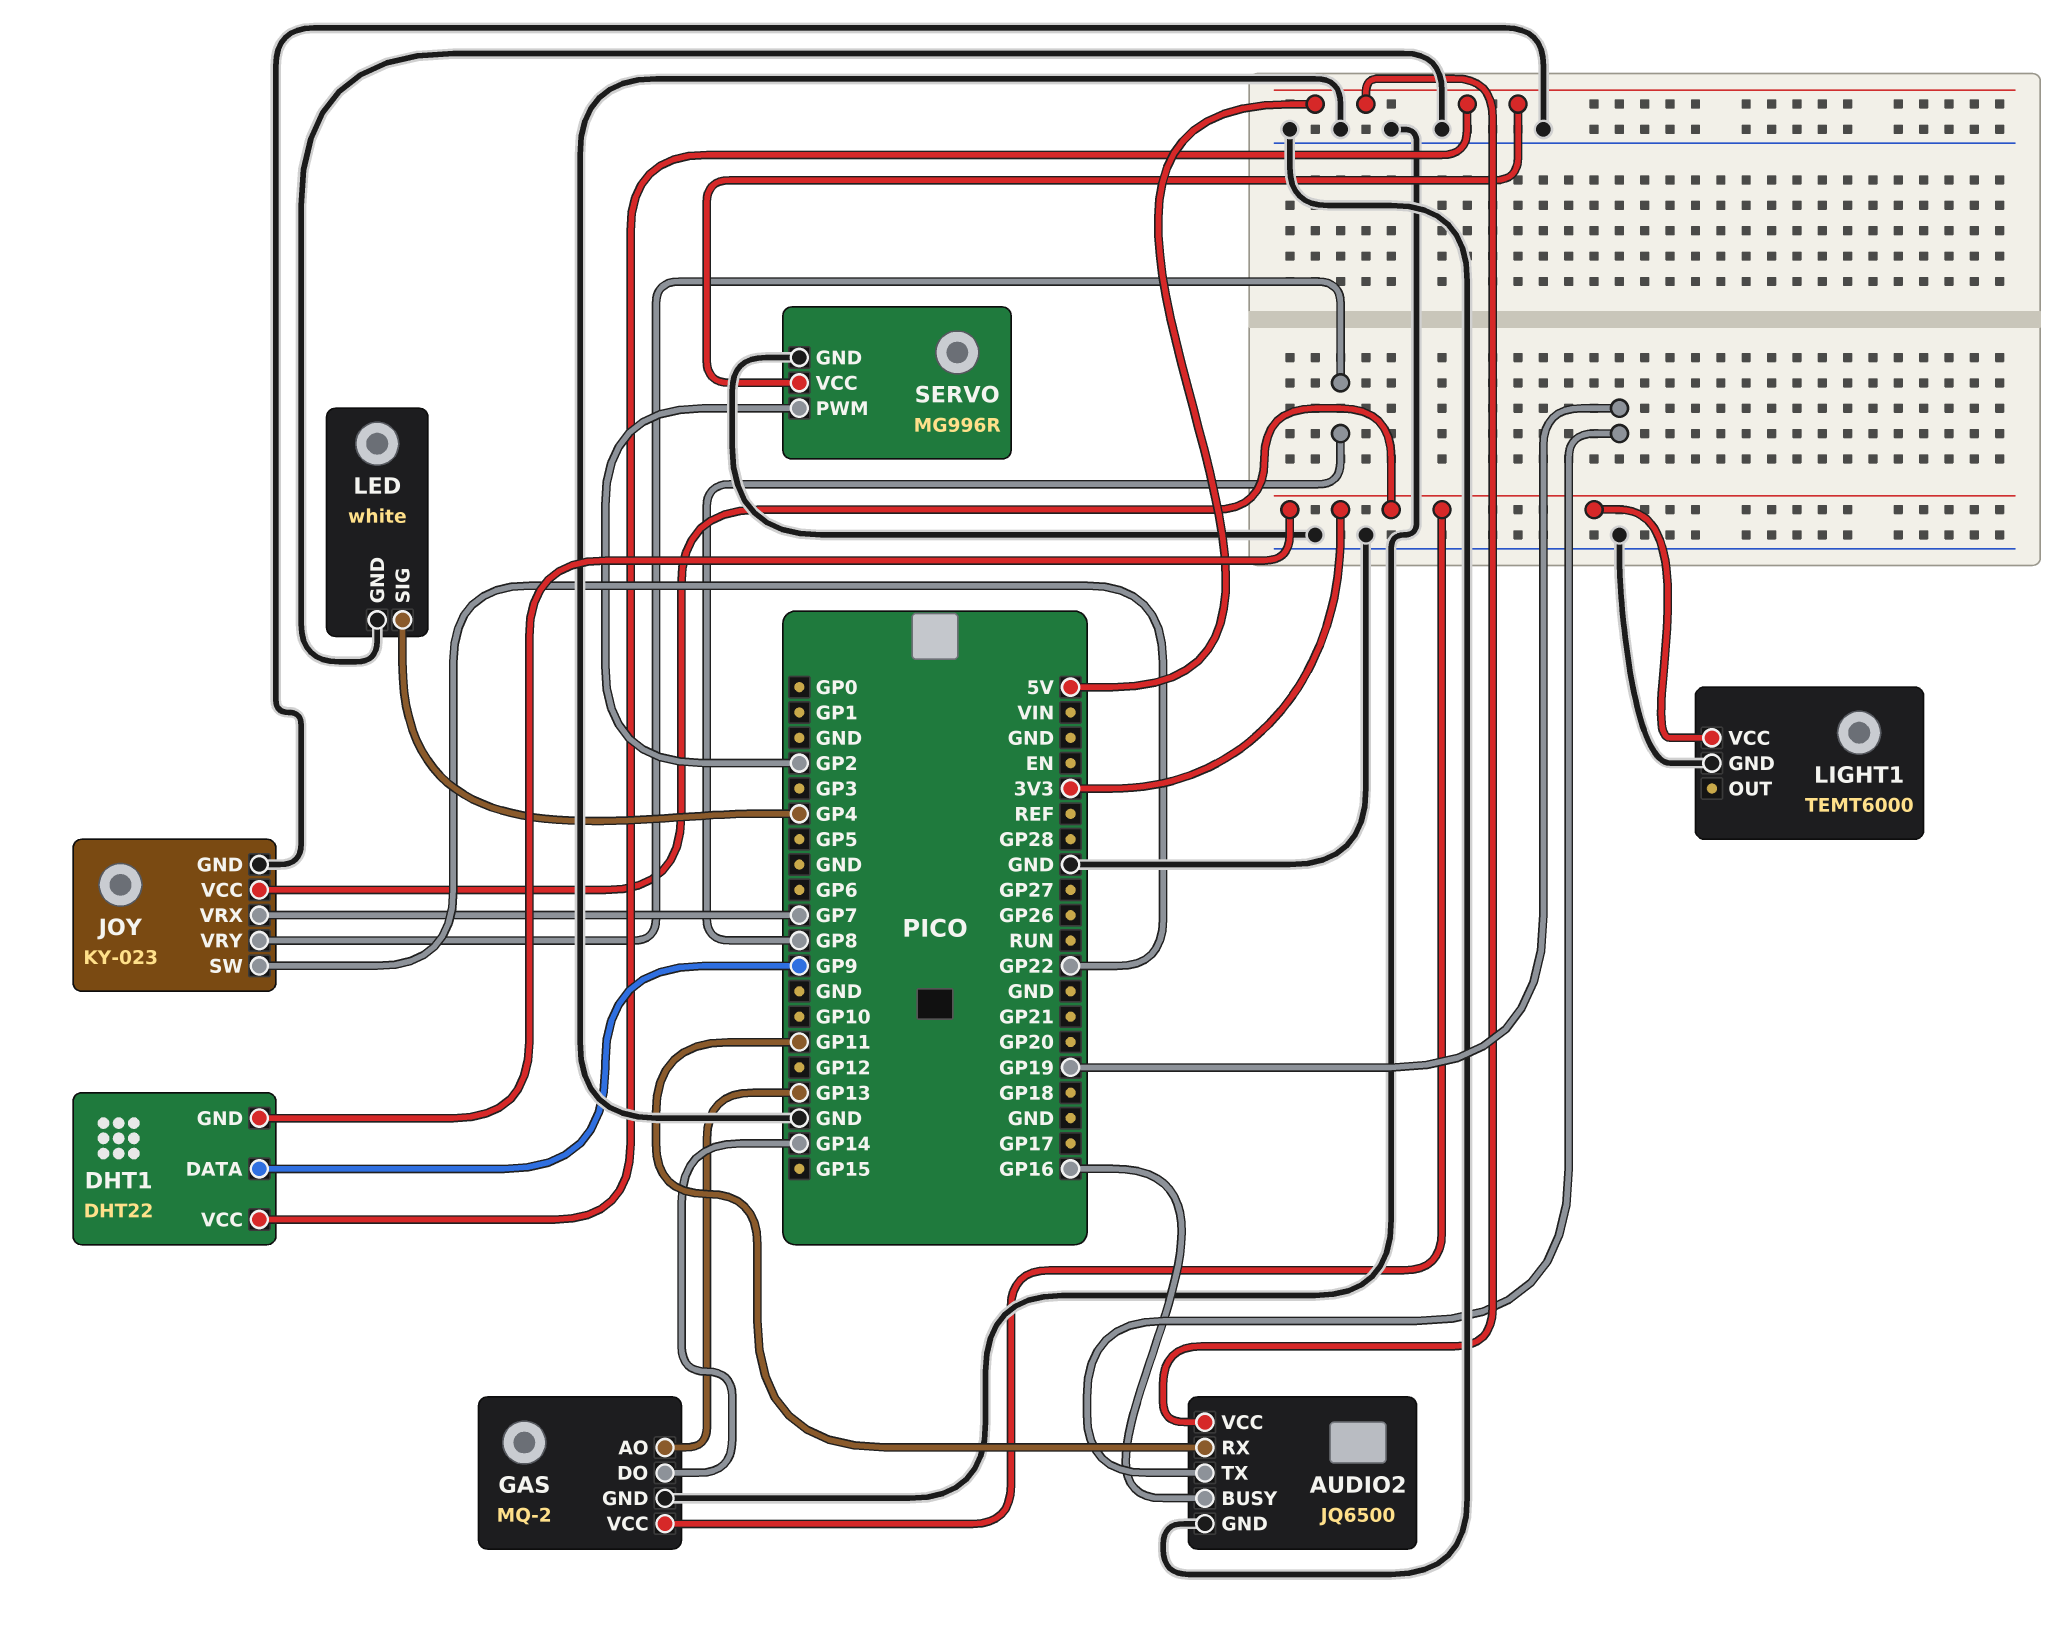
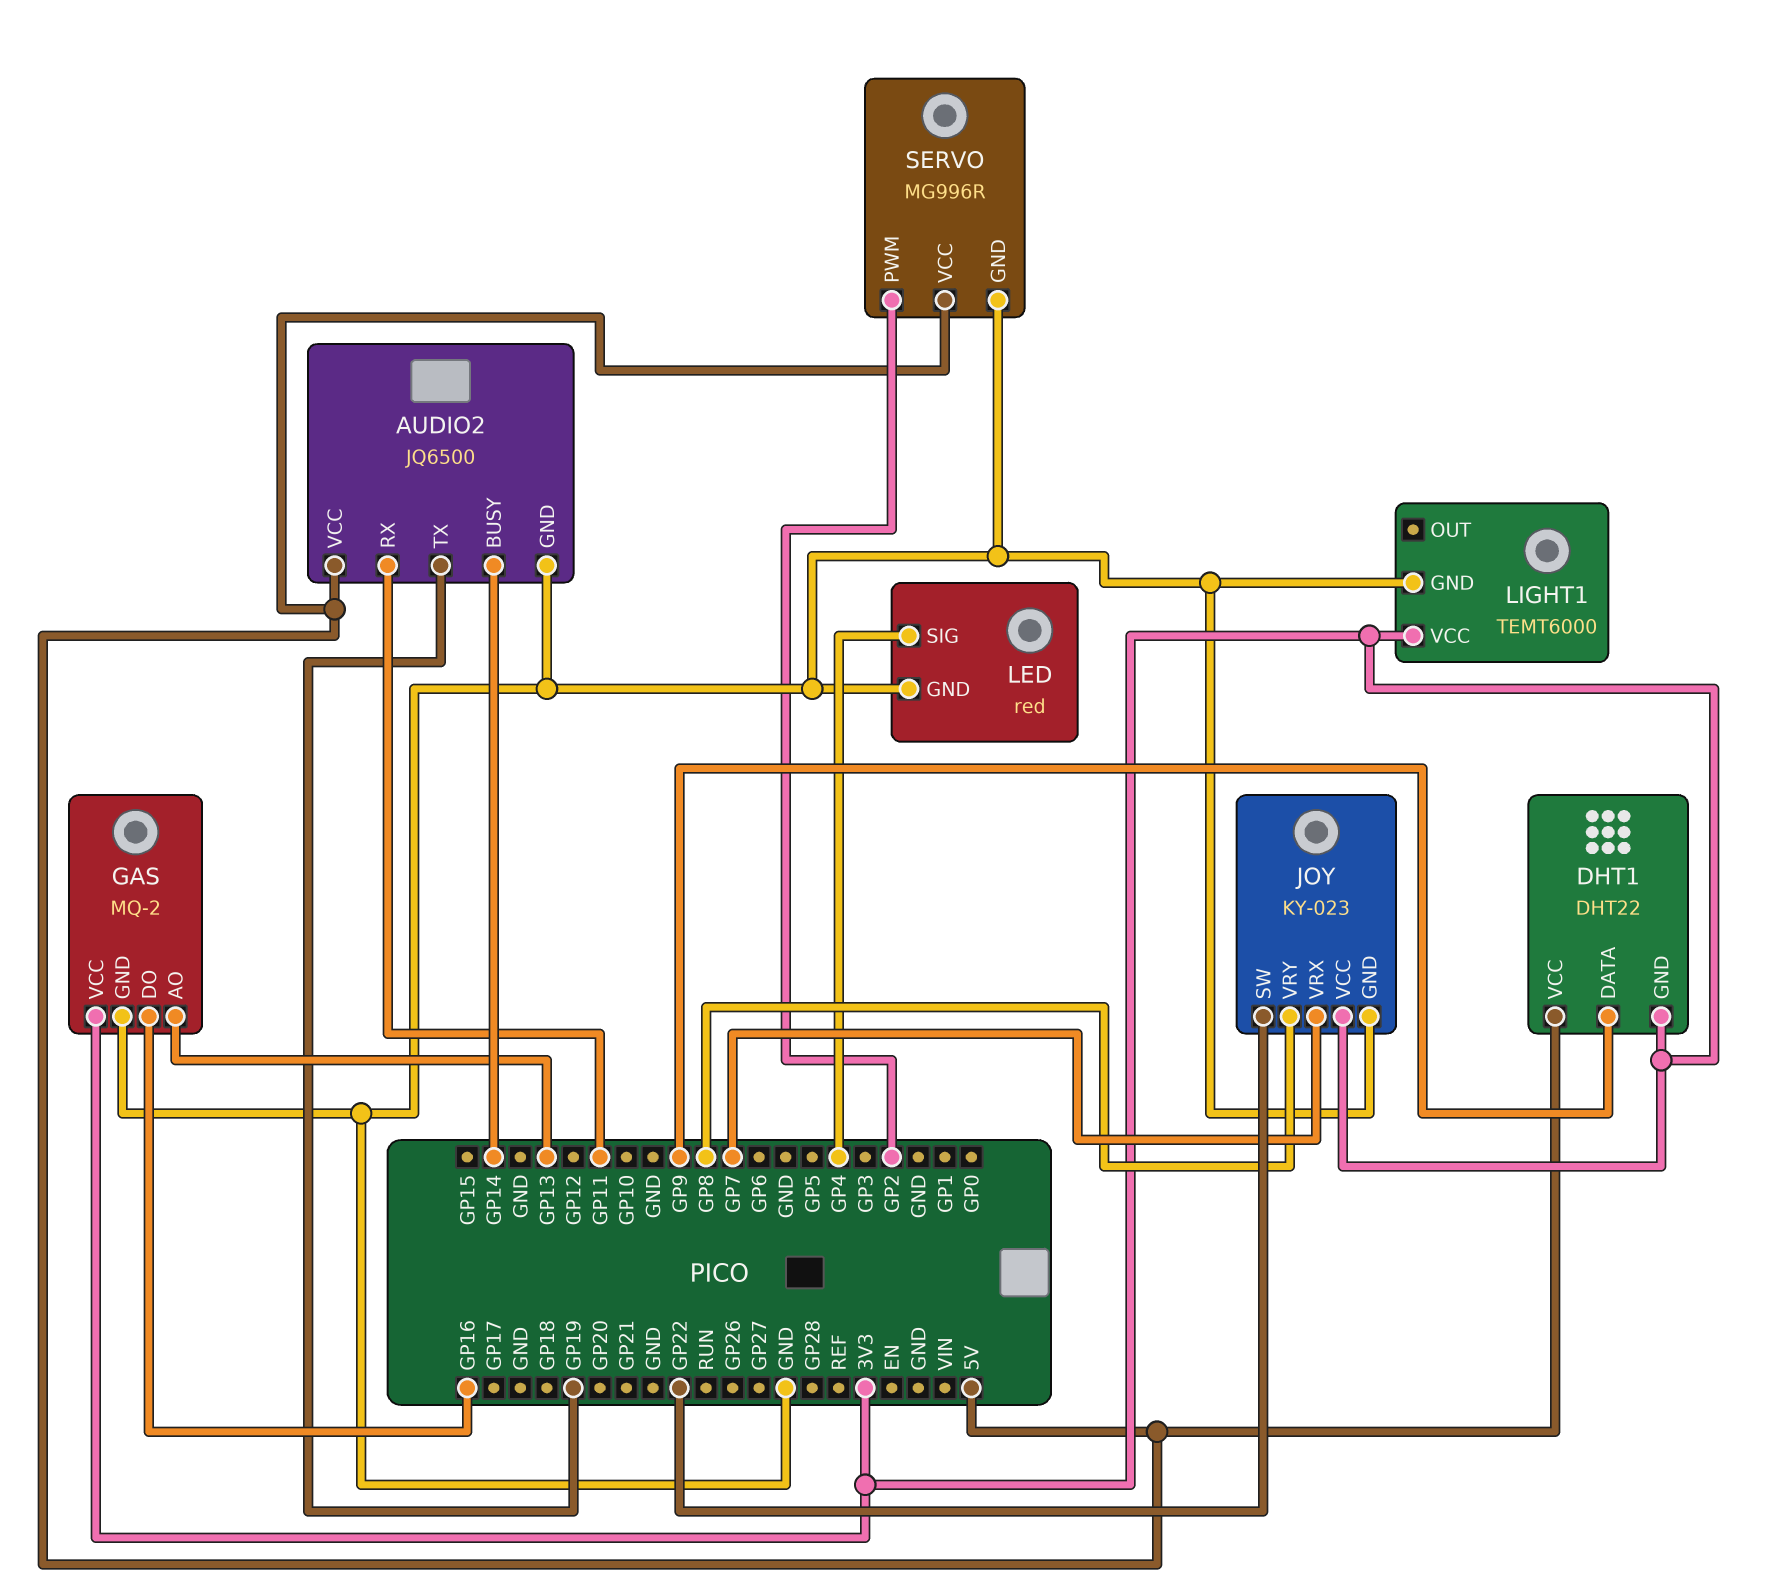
AUDIO2 pin BUSY: GP16 -> GP14
GAS pin DO: GP14 -> GP16
LED: white -> red

